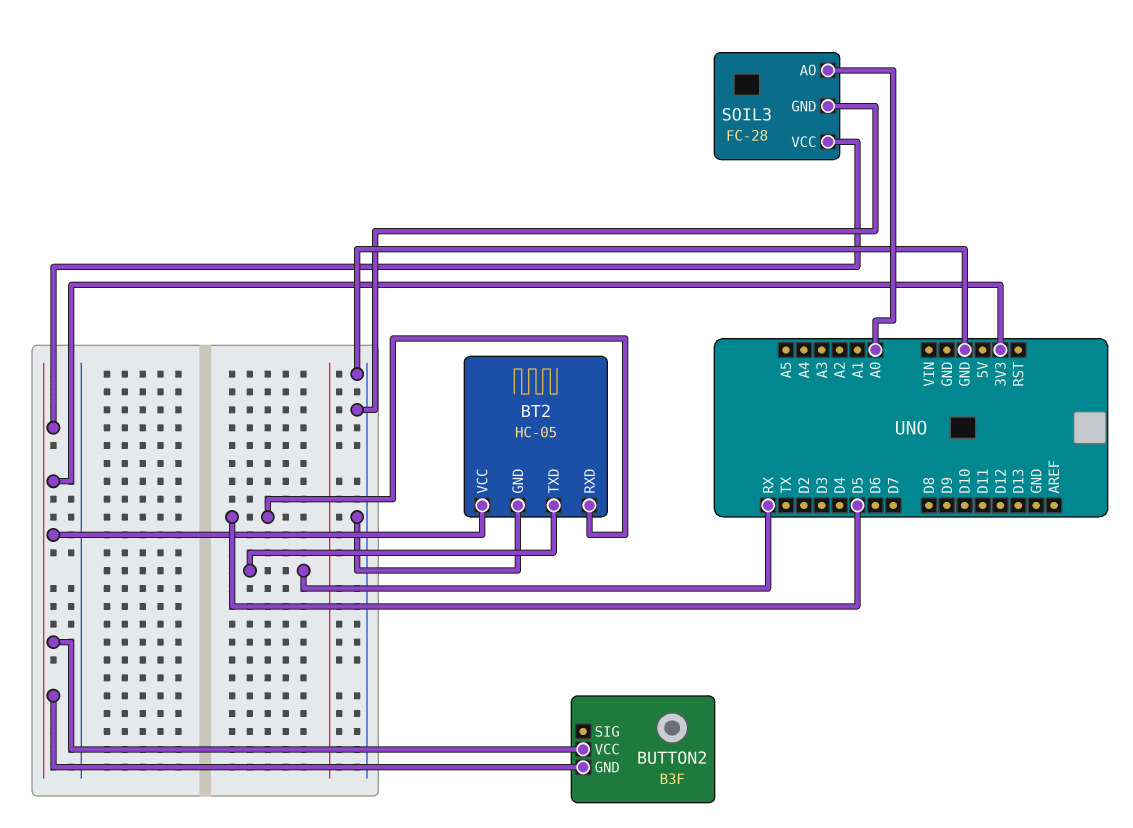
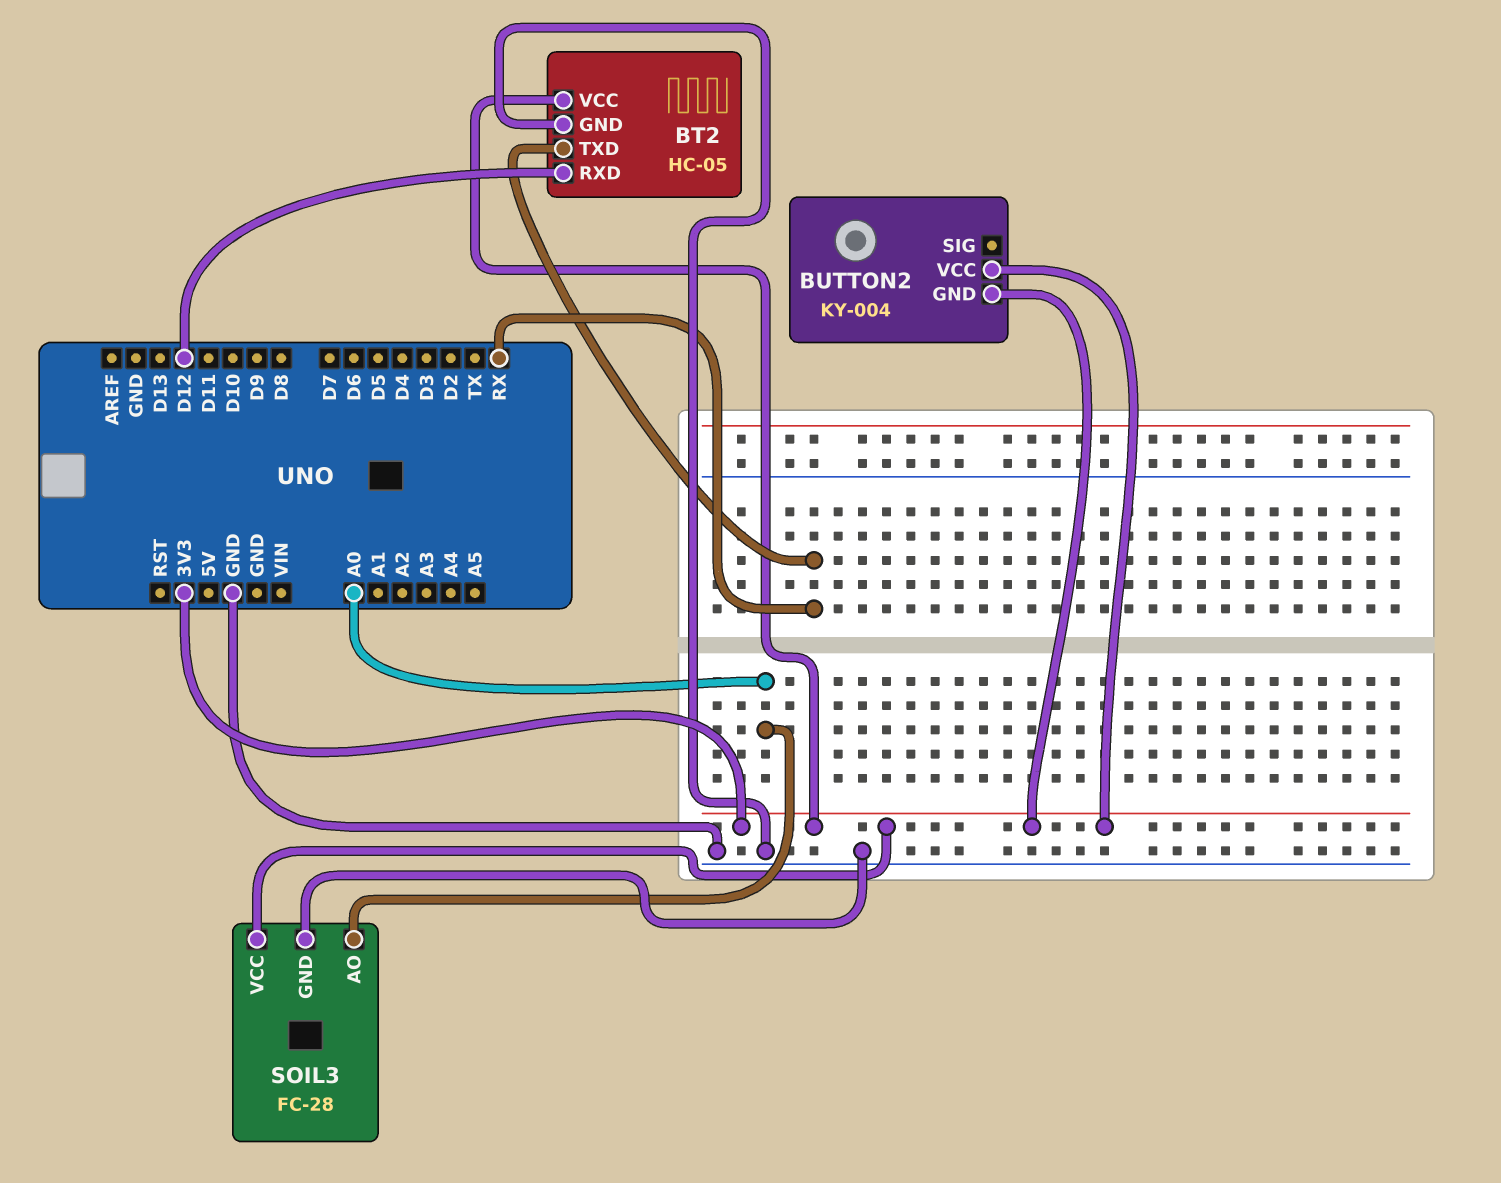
BT2 pin RXD: D5 -> D12
BUTTON2: B3F -> KY-004

